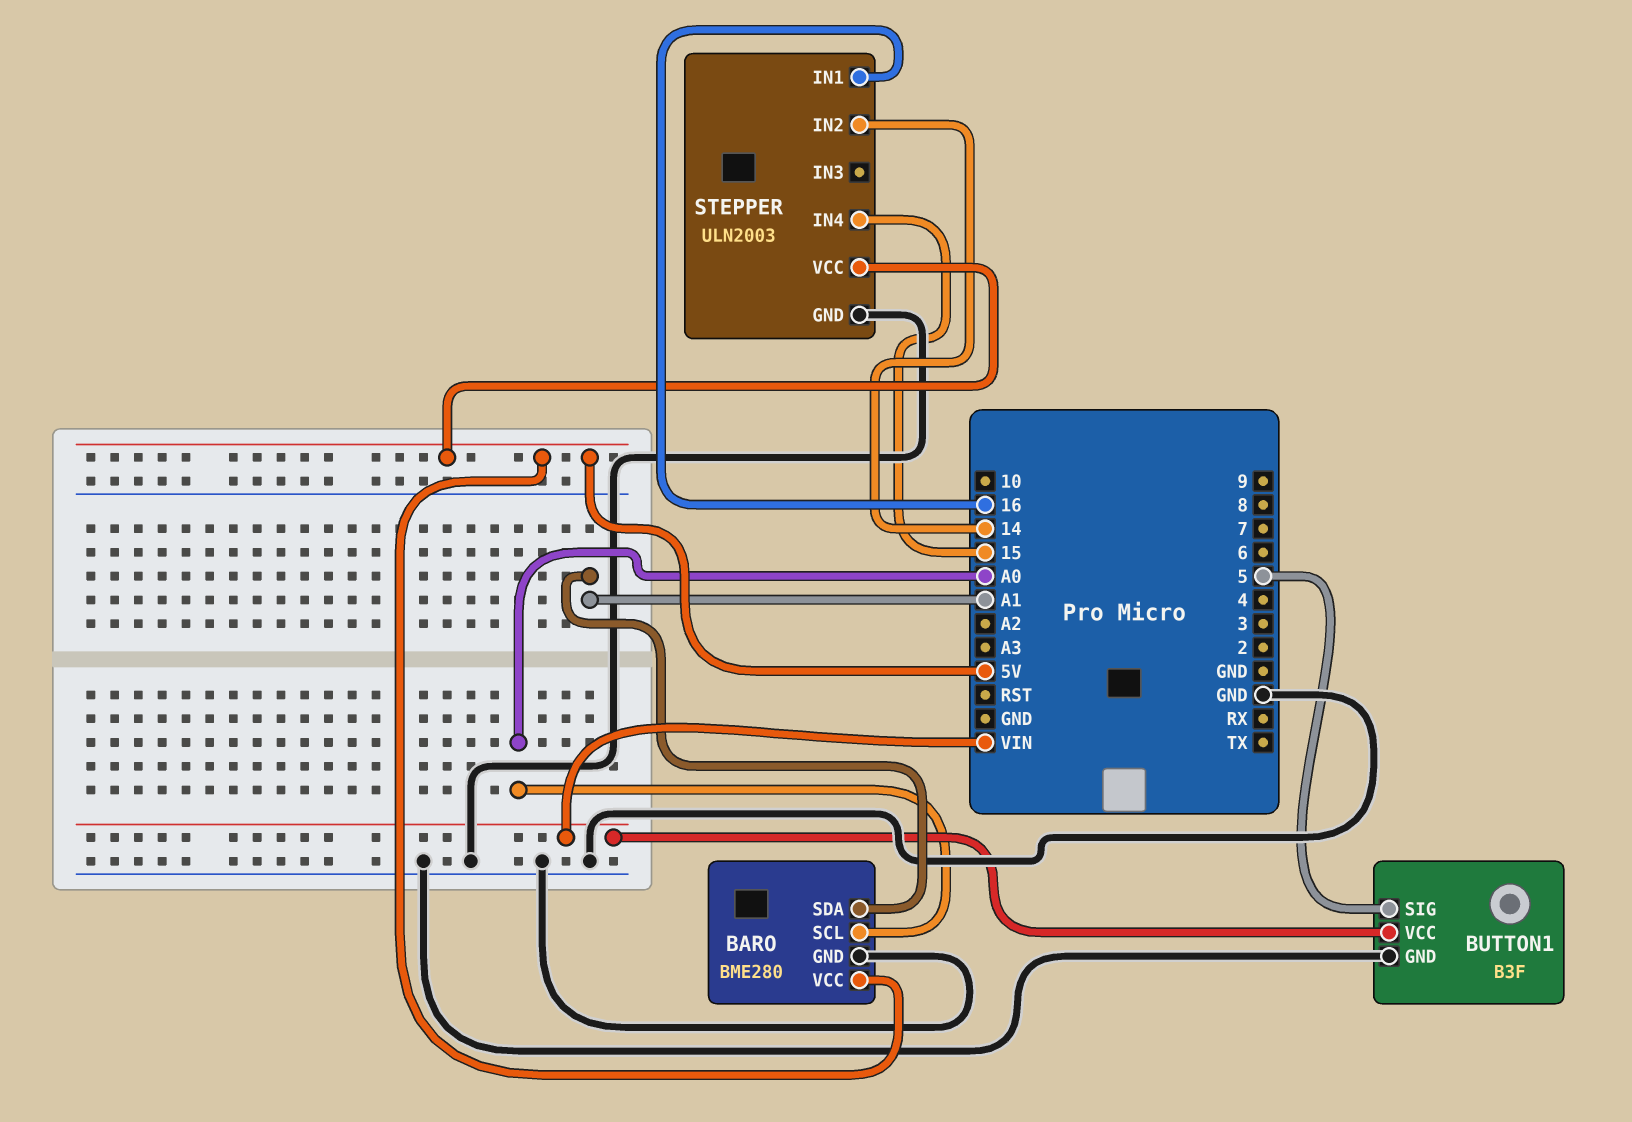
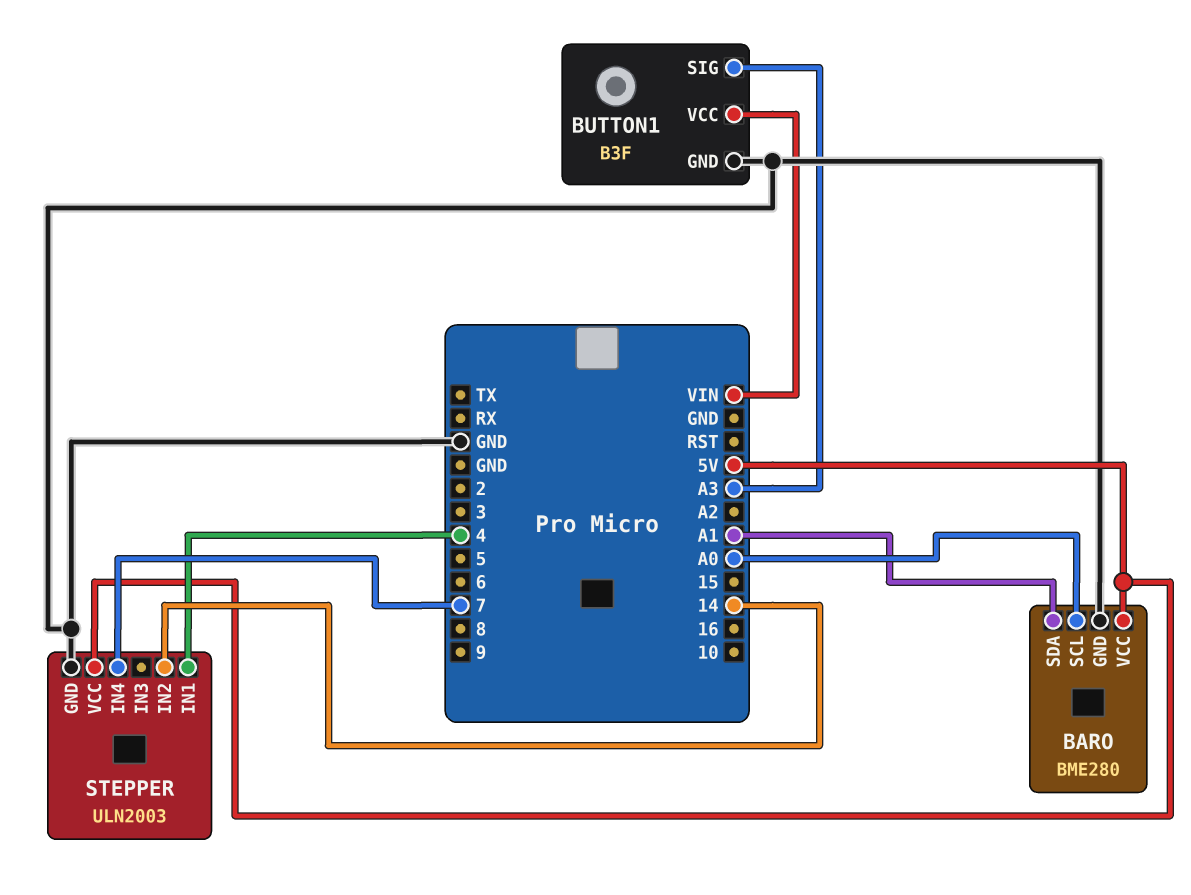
BUTTON1 pin SIG: 5 -> A3
STEPPER pin IN1: 16 -> 4
STEPPER pin IN4: 15 -> 7

